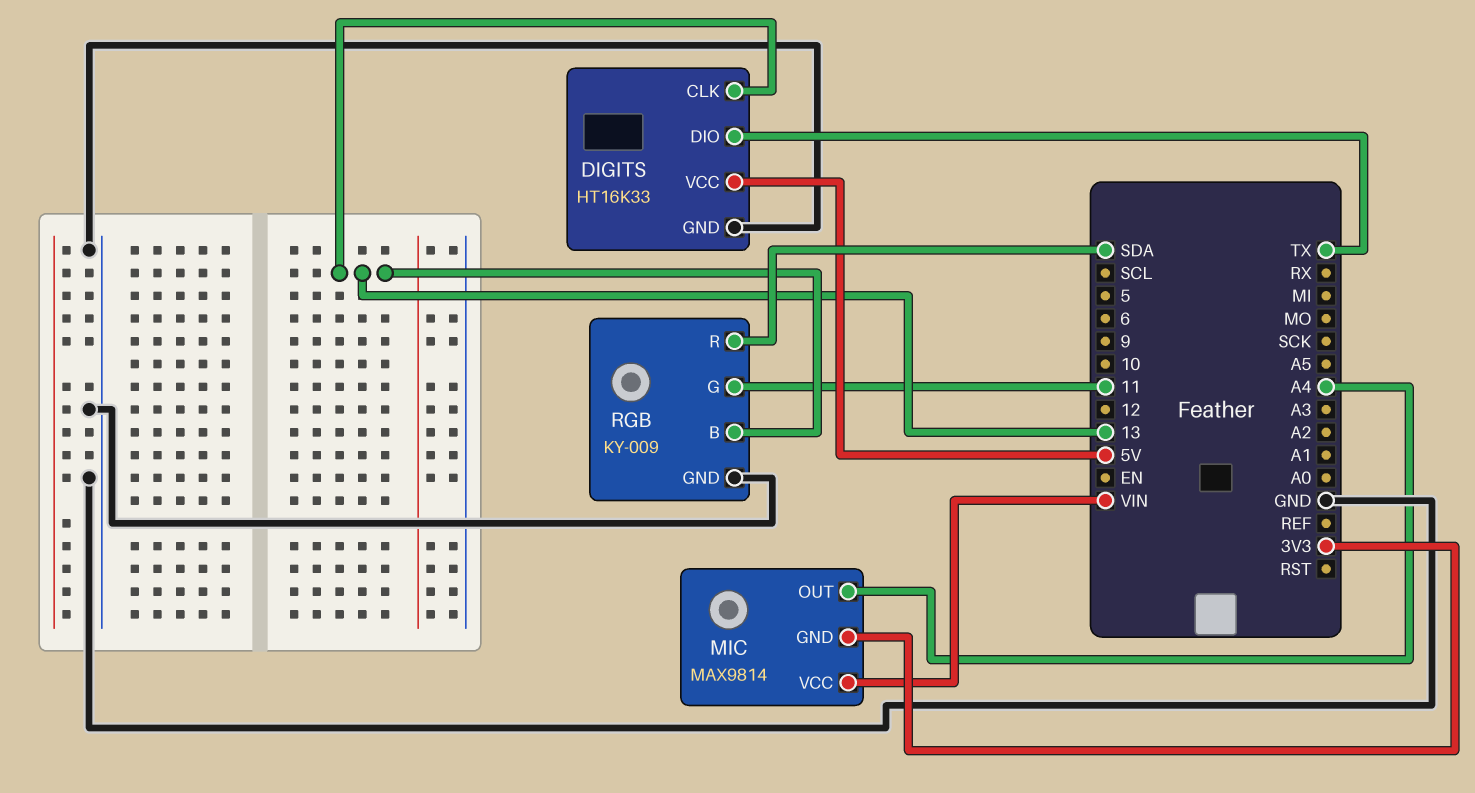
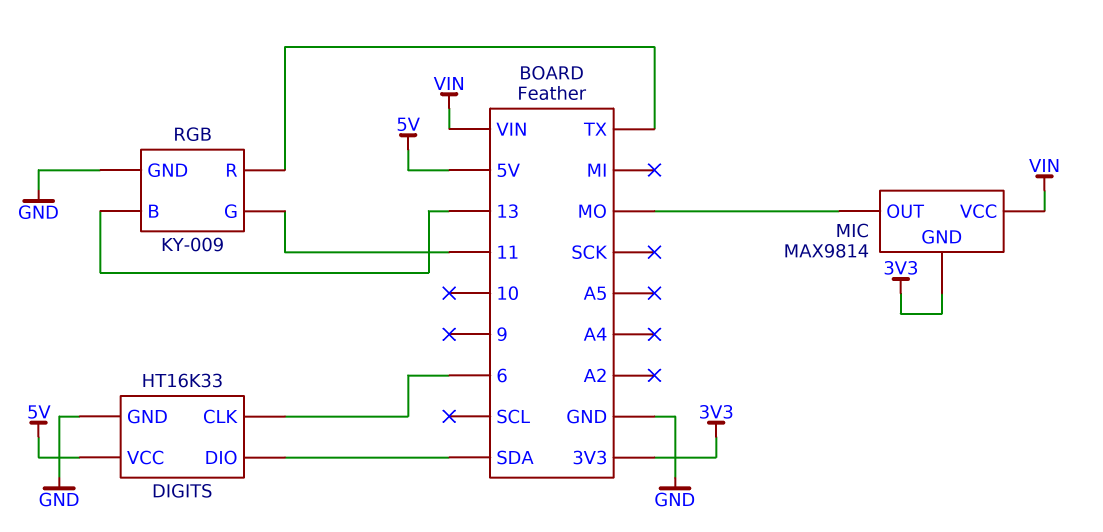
DIGITS pin CLK: 13 -> 6
DIGITS pin DIO: TX -> SDA
MIC pin OUT: A4 -> MO
RGB pin R: SDA -> TX

